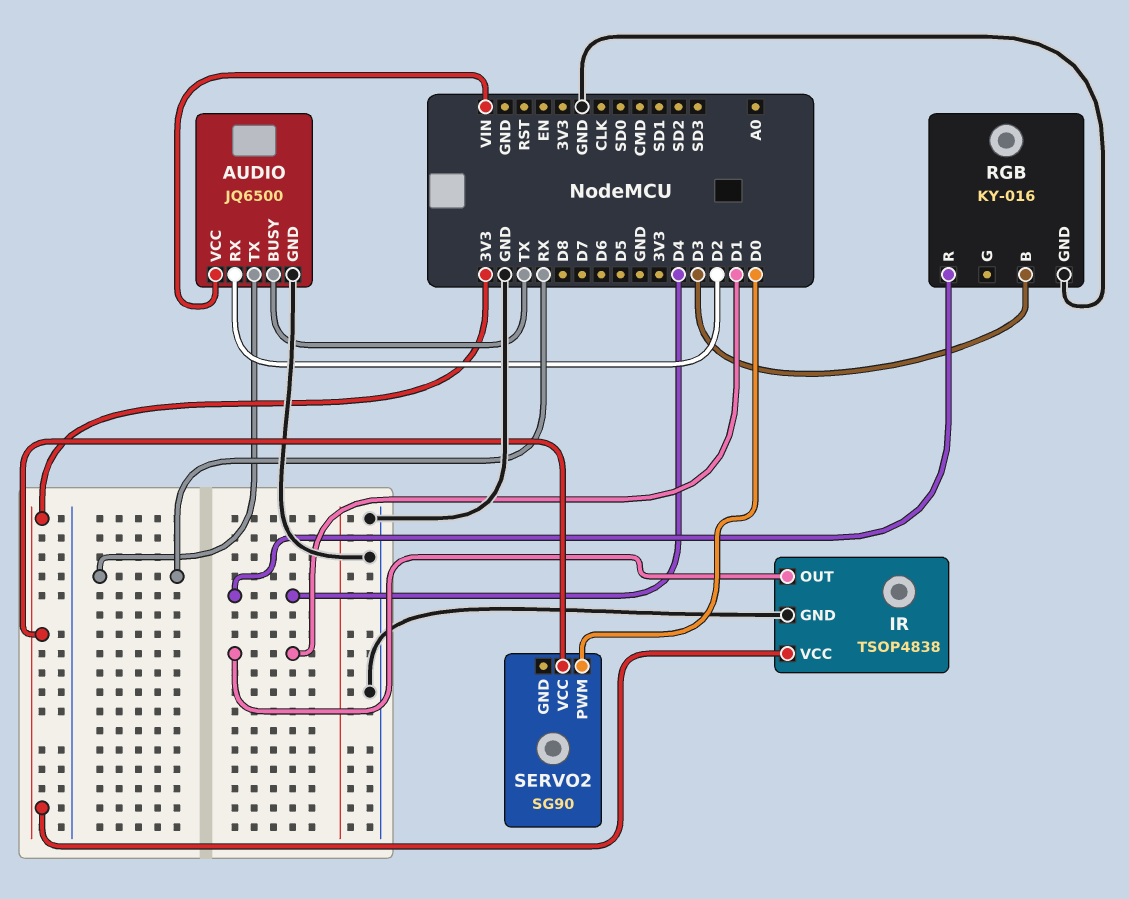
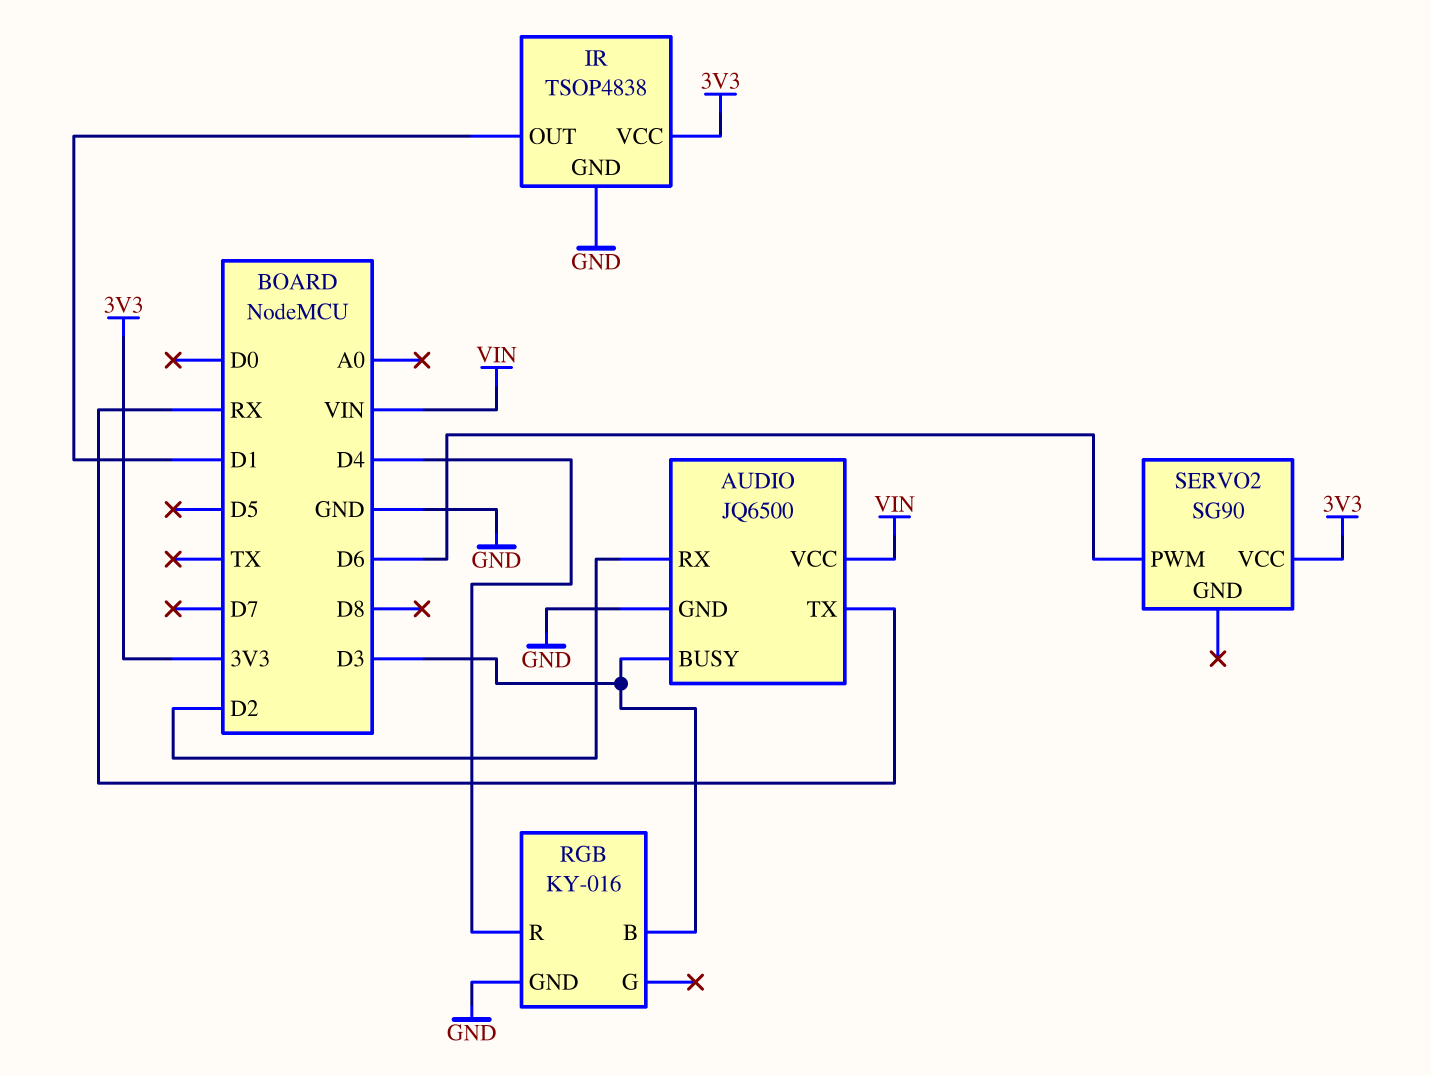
AUDIO pin BUSY: TX -> D3
SERVO2 pin PWM: D0 -> D6

